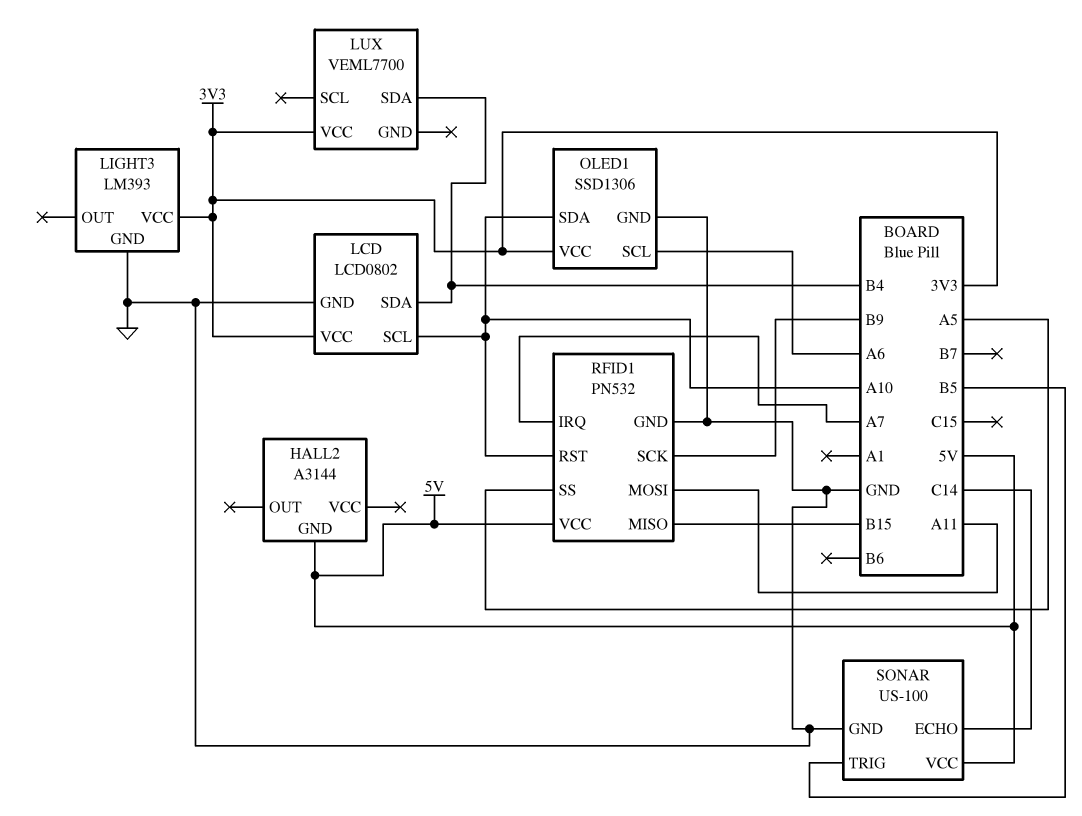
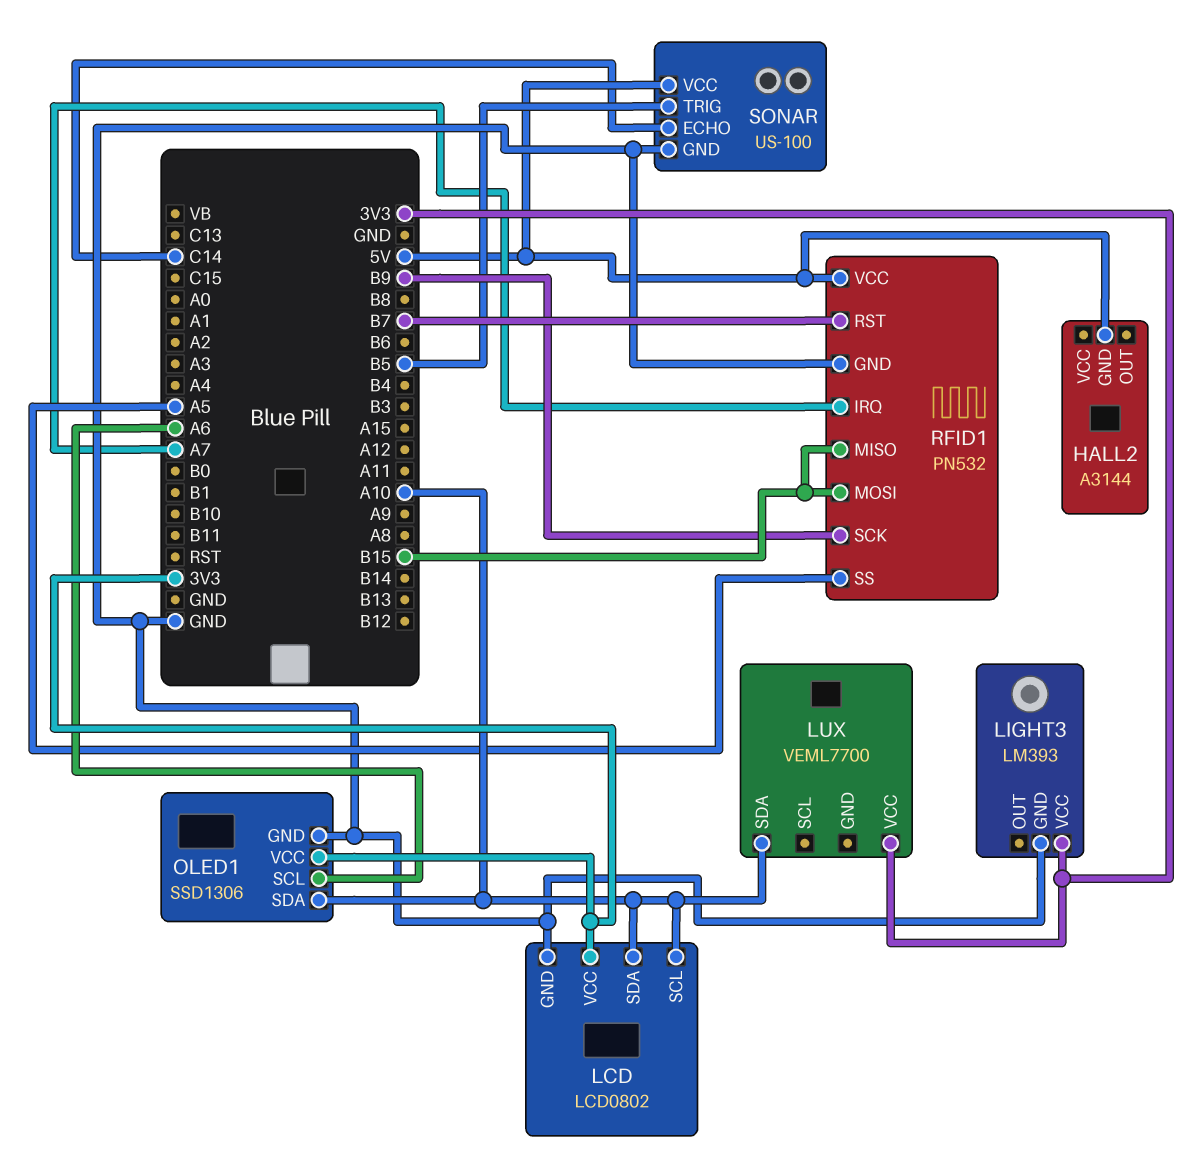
LCD pin SDA: B4 -> A10
LUX pin SDA: B4 -> A10
RFID1 pin MOSI: A11 -> B15
RFID1 pin RST: A10 -> B7

